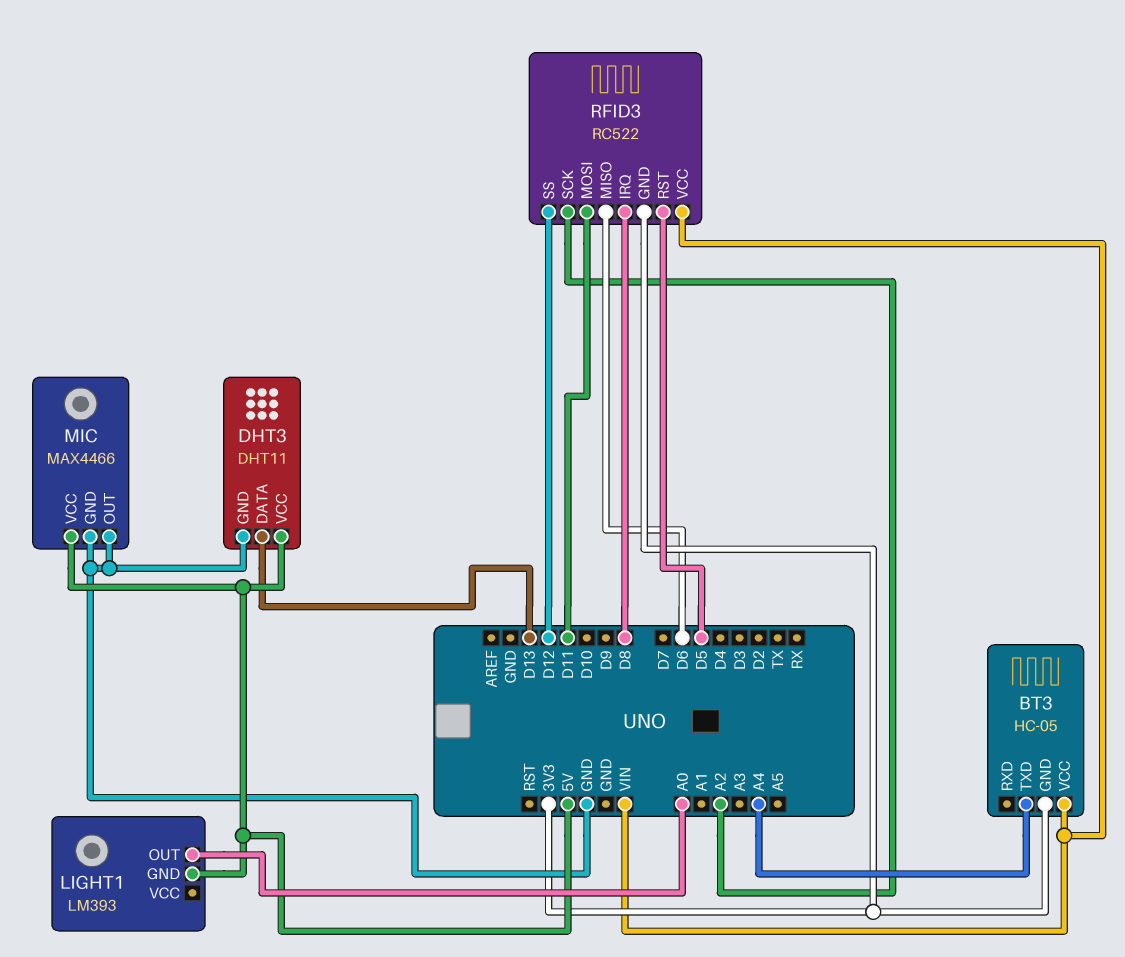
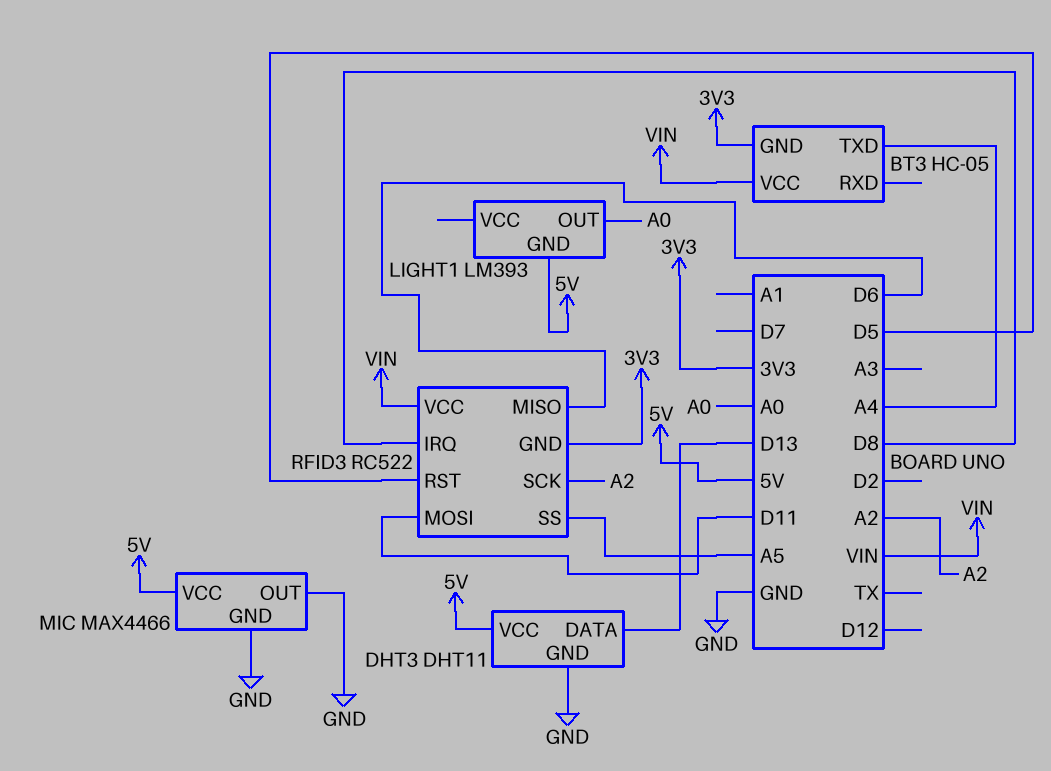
RFID3 pin SS: D12 -> A5

